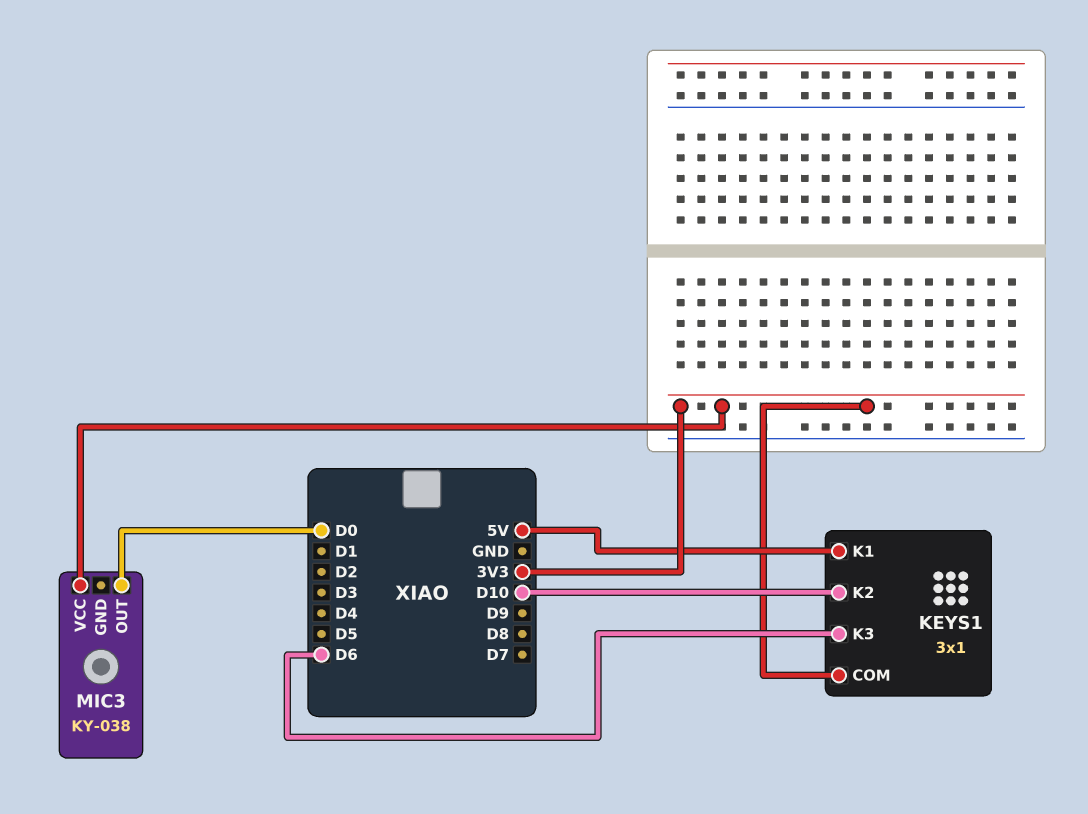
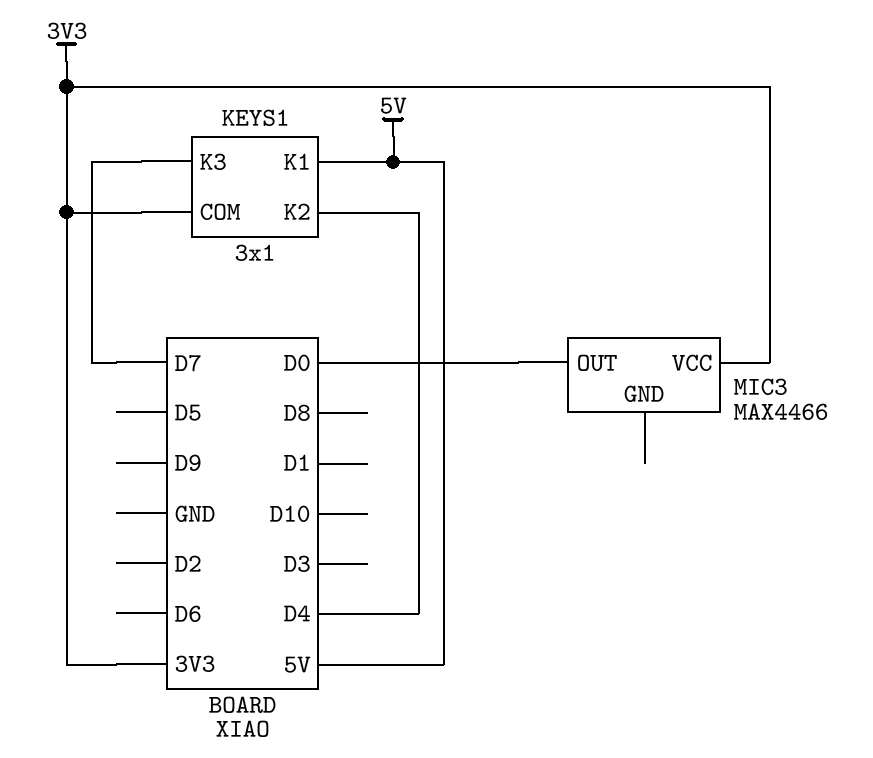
KEYS1 pin K2: D10 -> D4
KEYS1 pin K3: D6 -> D7
MIC3: KY-038 -> MAX4466

